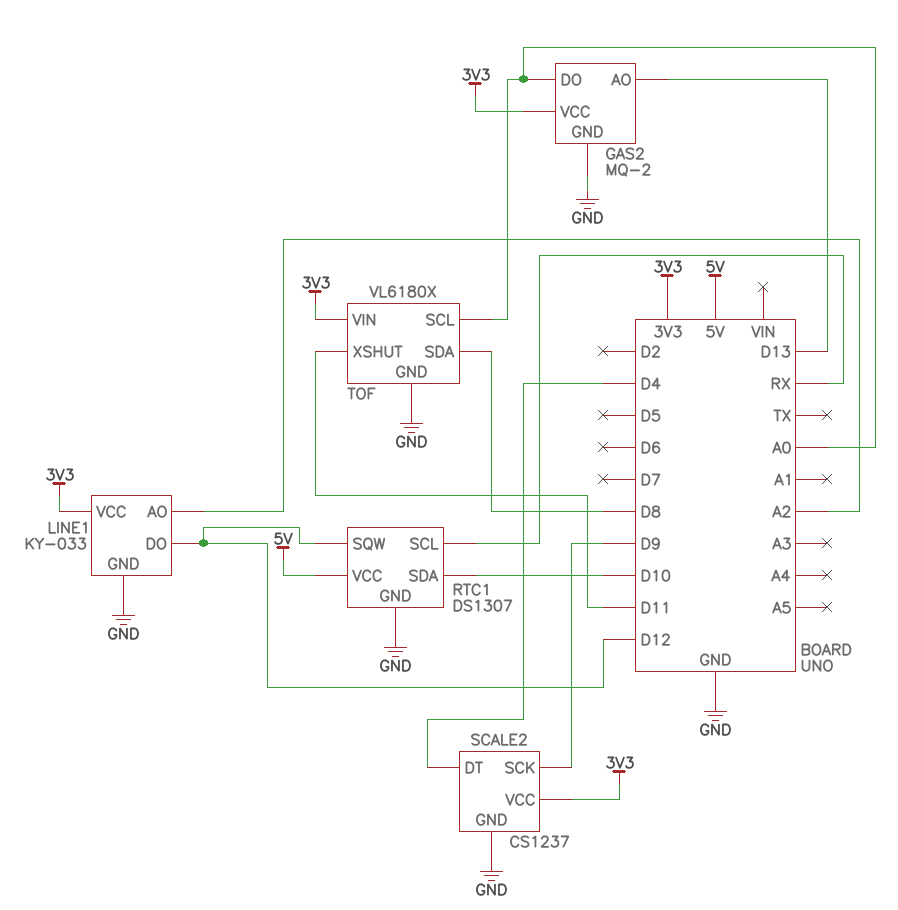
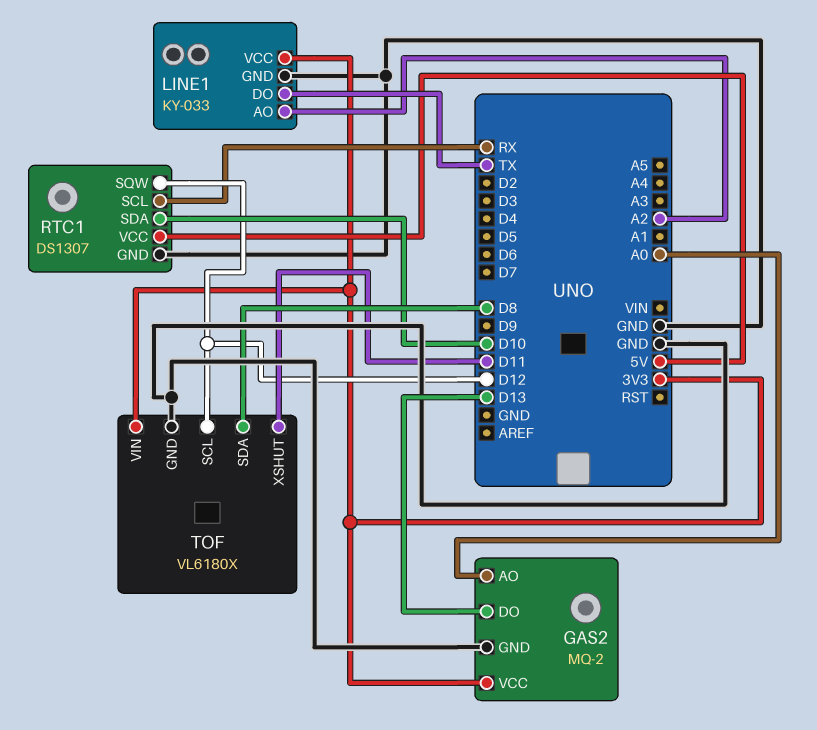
GAS2 pin AO: D13 -> A0
GAS2 pin DO: A0 -> D13
LINE1 pin DO: D12 -> TX
SCALE2: CS1237 -> none
SCALE2 pin DT: D4 -> none
SCALE2 pin GND: GND -> none
SCALE2 pin SCK: D9 -> none
SCALE2 pin VCC: 3V3 -> none
TOF pin SCL: A0 -> D12

